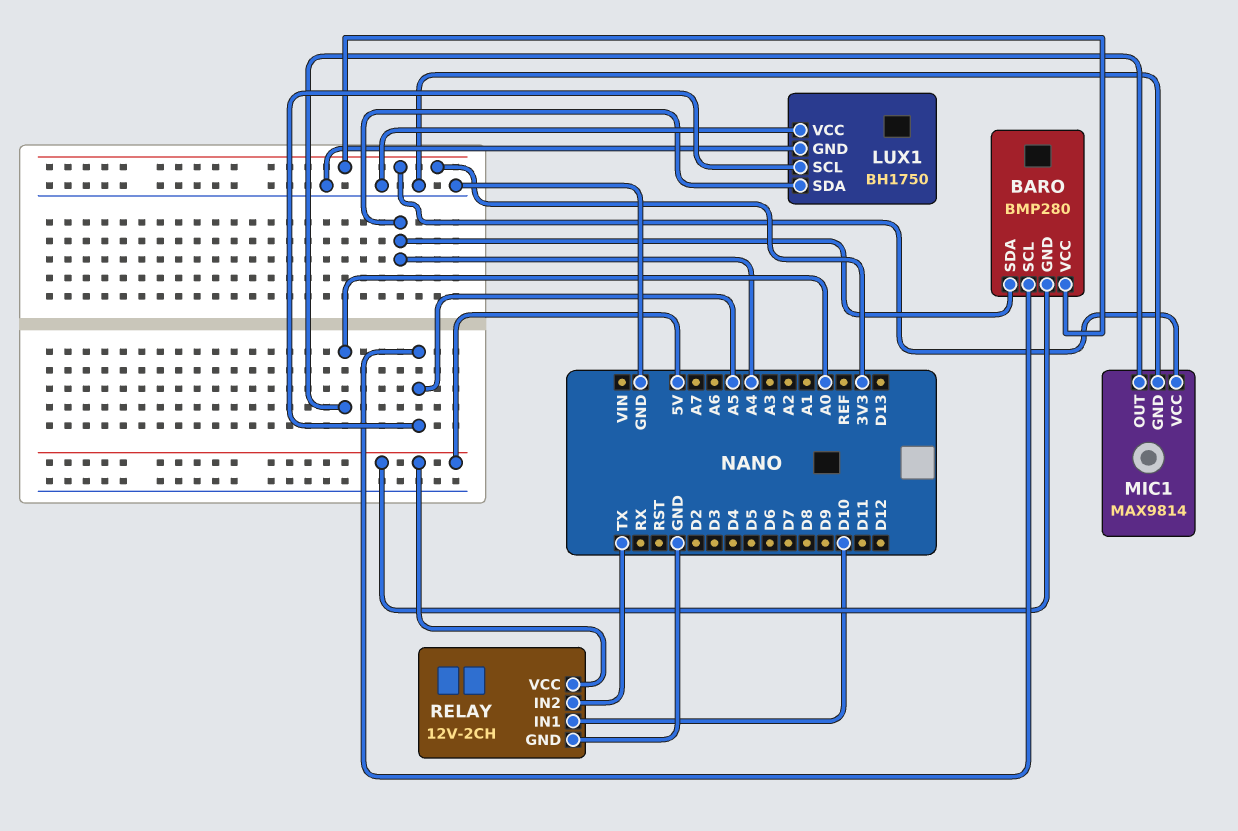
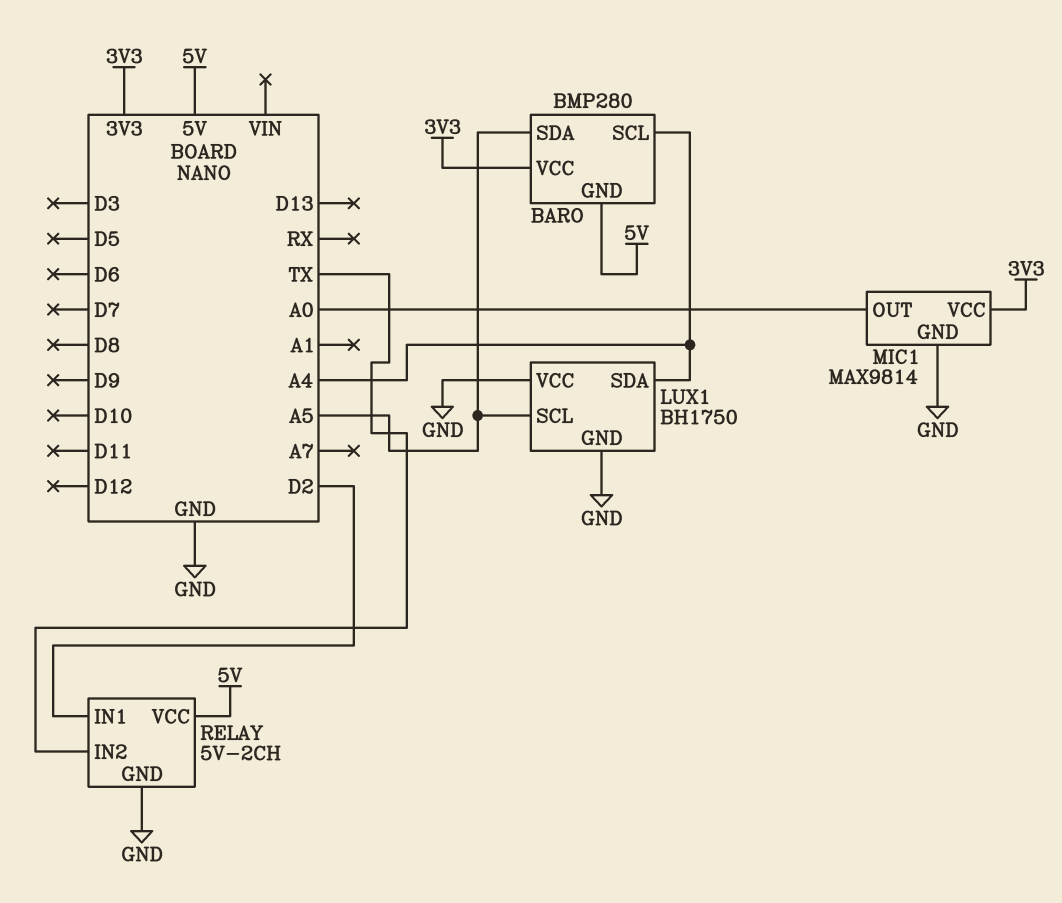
BARO pin SCL: A5 -> A4
BARO pin SDA: A4 -> A5
RELAY: 12V-2CH -> 5V-2CH
RELAY pin IN1: D10 -> D2

